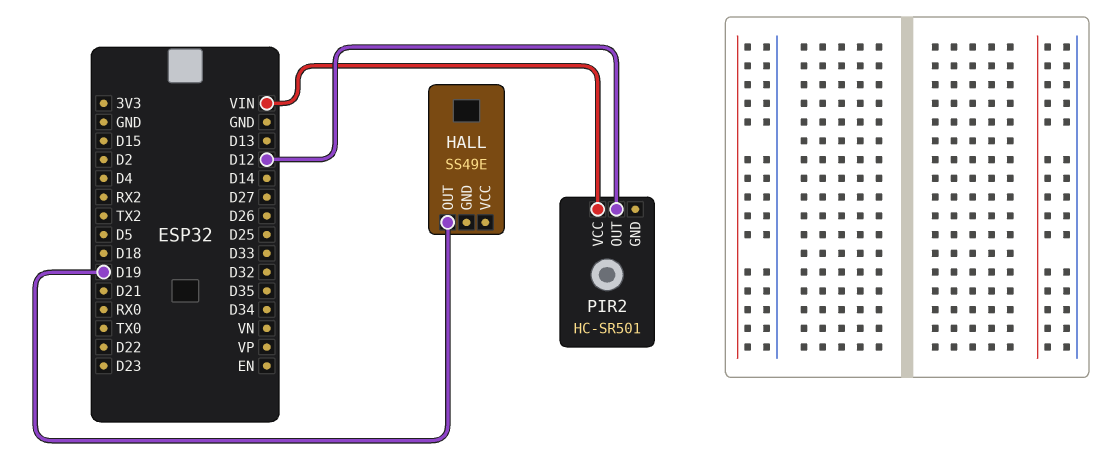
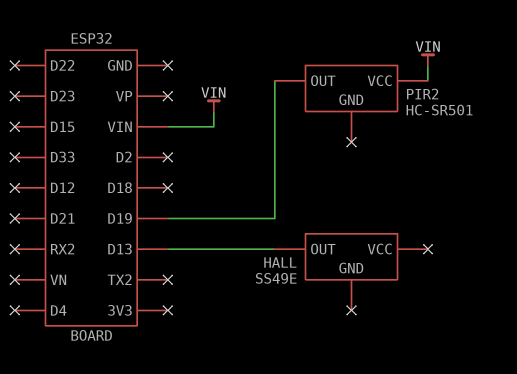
HALL pin OUT: D19 -> D13
PIR2 pin OUT: D12 -> D19

